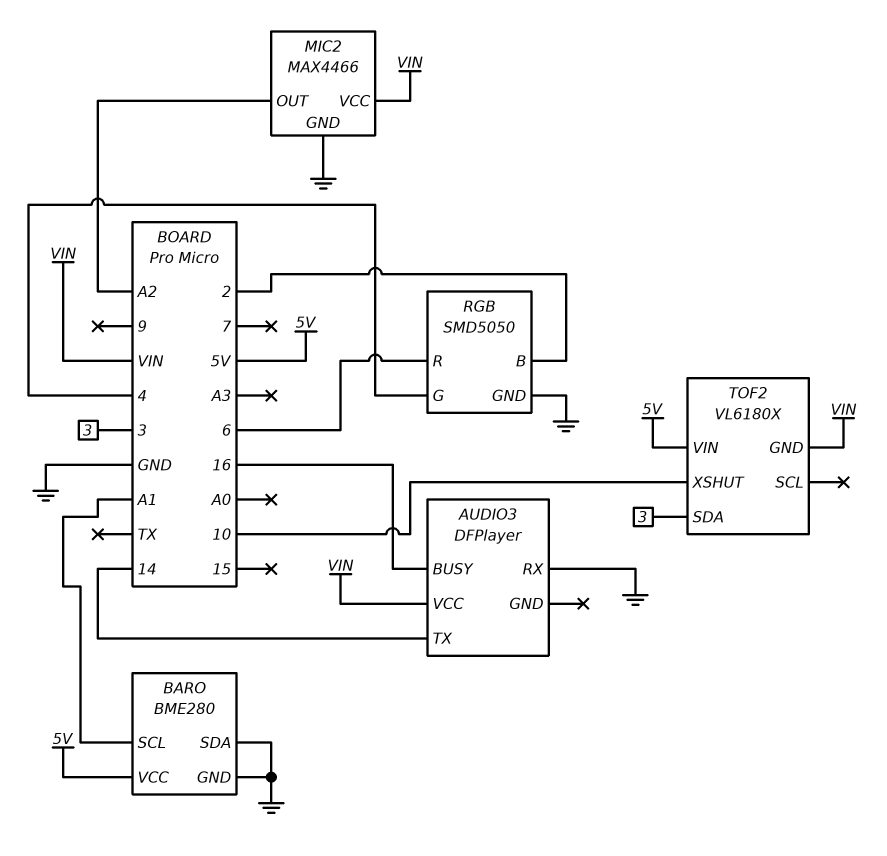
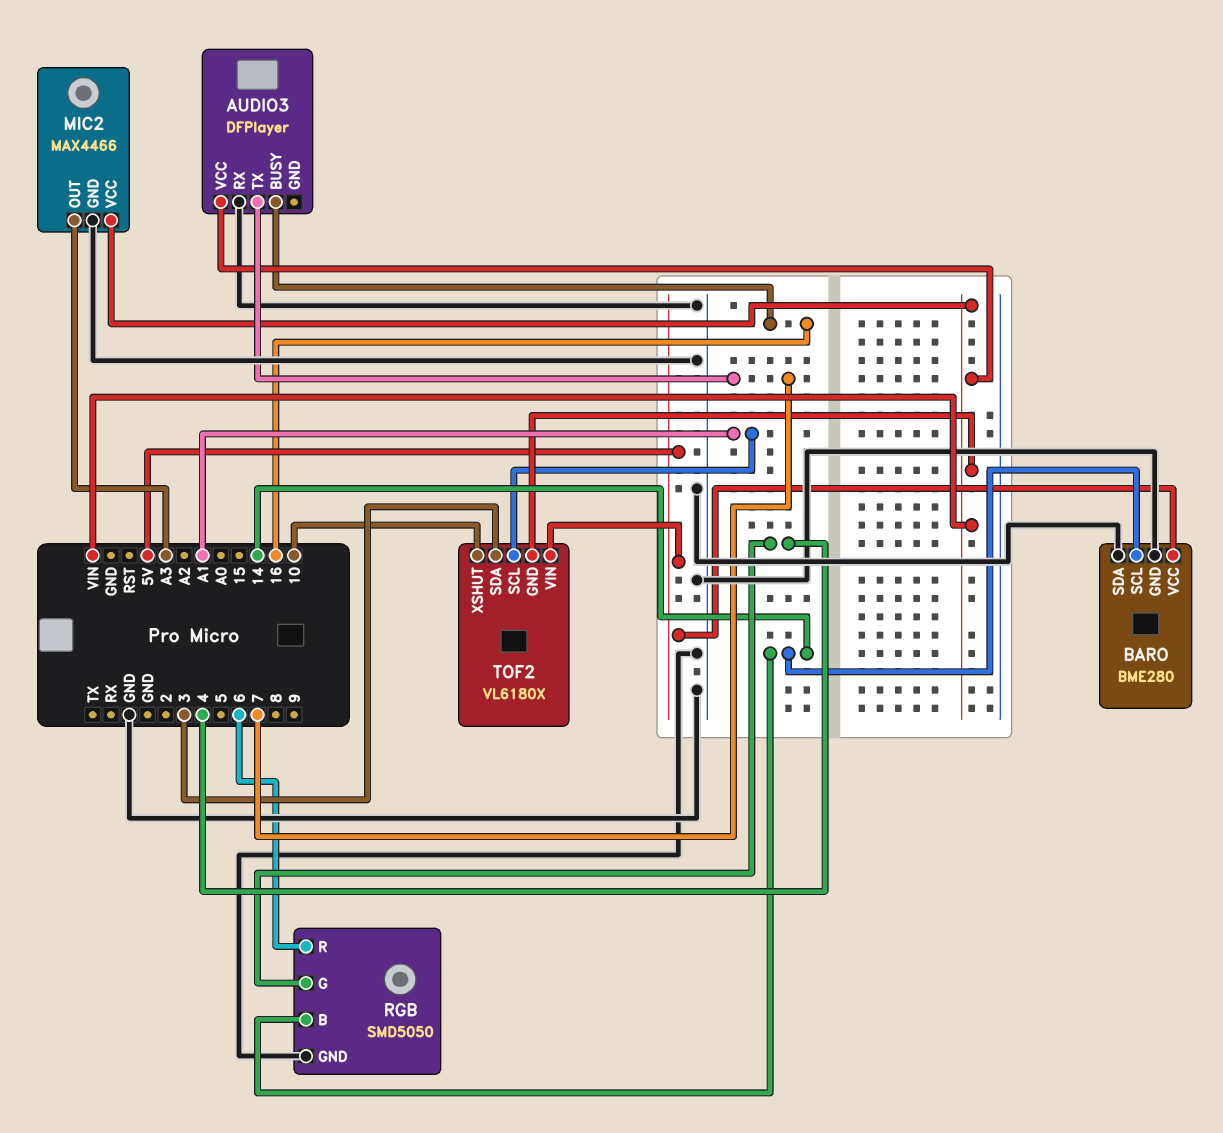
AUDIO3 pin TX: 14 -> 7
BARO pin SCL: A1 -> 14
MIC2 pin OUT: A2 -> A3
RGB pin B: 2 -> 14
TOF2 pin SCL: none -> A1

